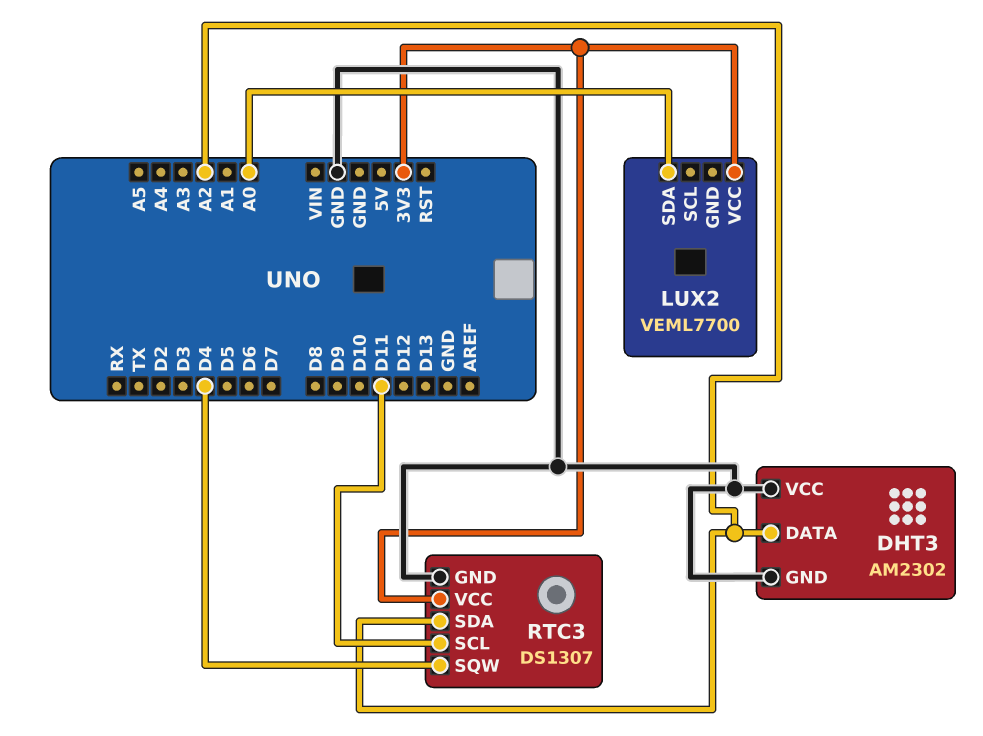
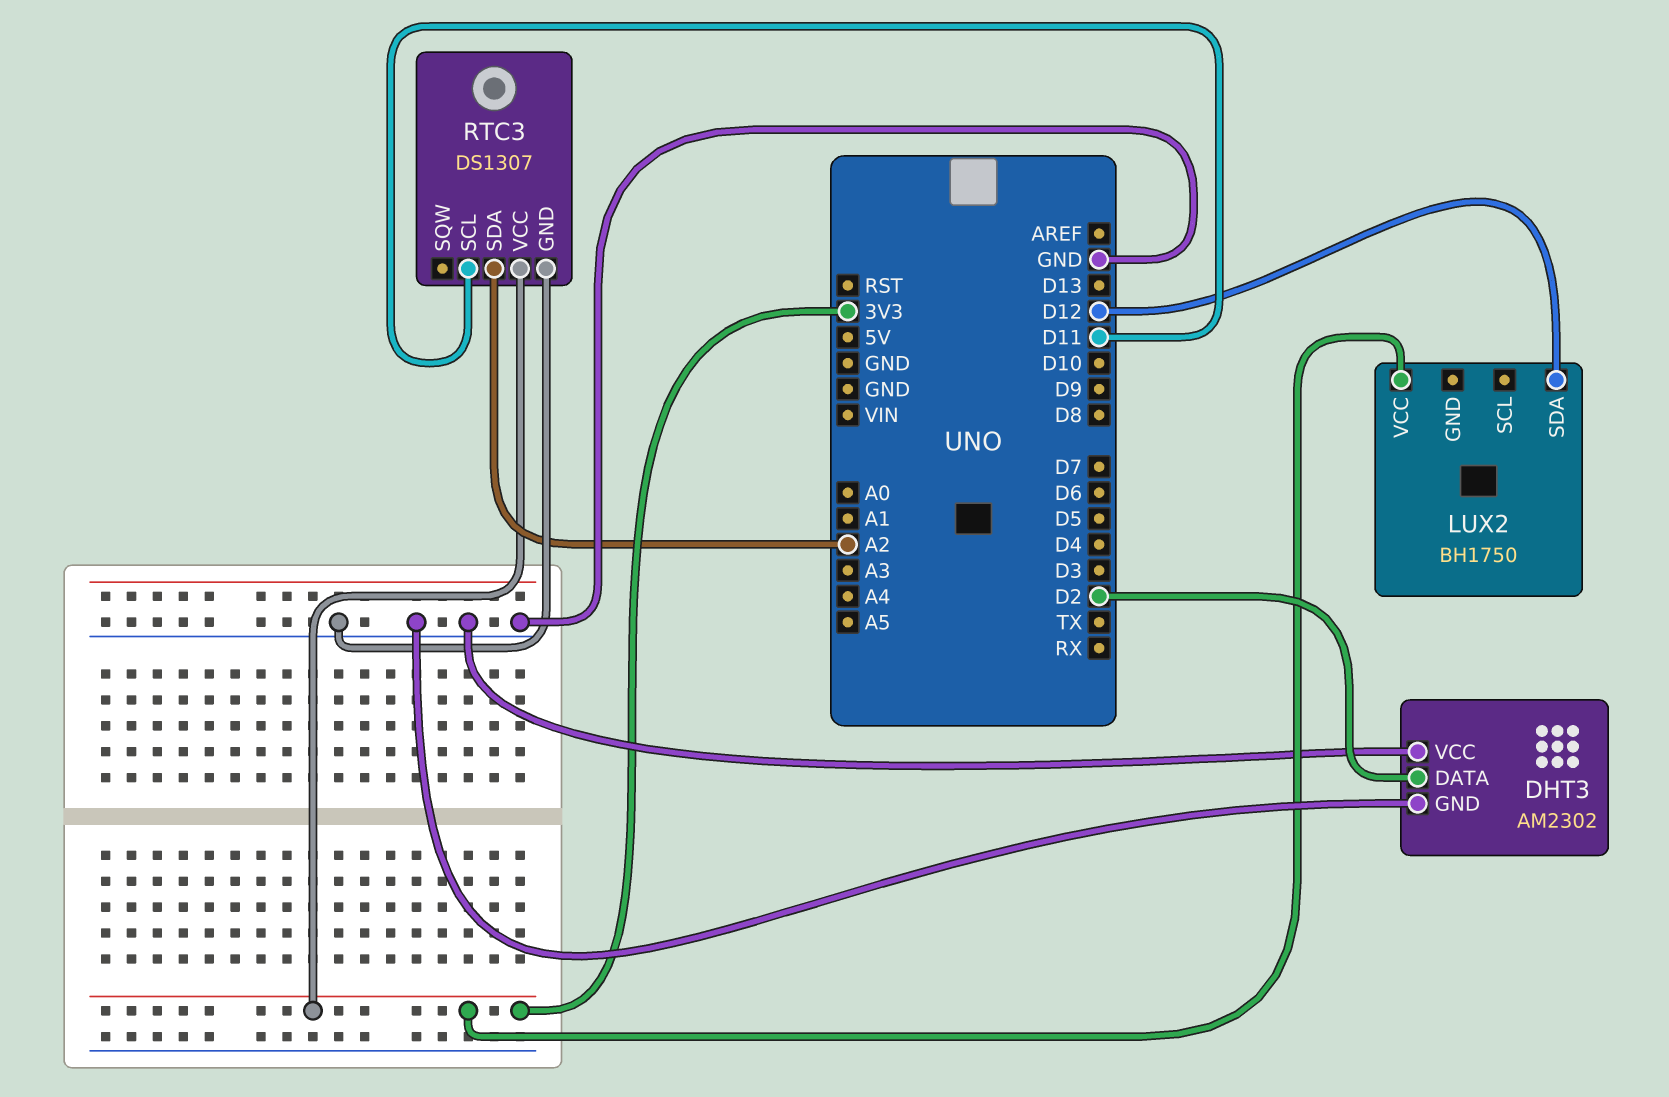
DHT3 pin DATA: A2 -> D2
LUX2: VEML7700 -> BH1750
LUX2 pin SDA: A0 -> D12
RTC3 pin SQW: D4 -> none

